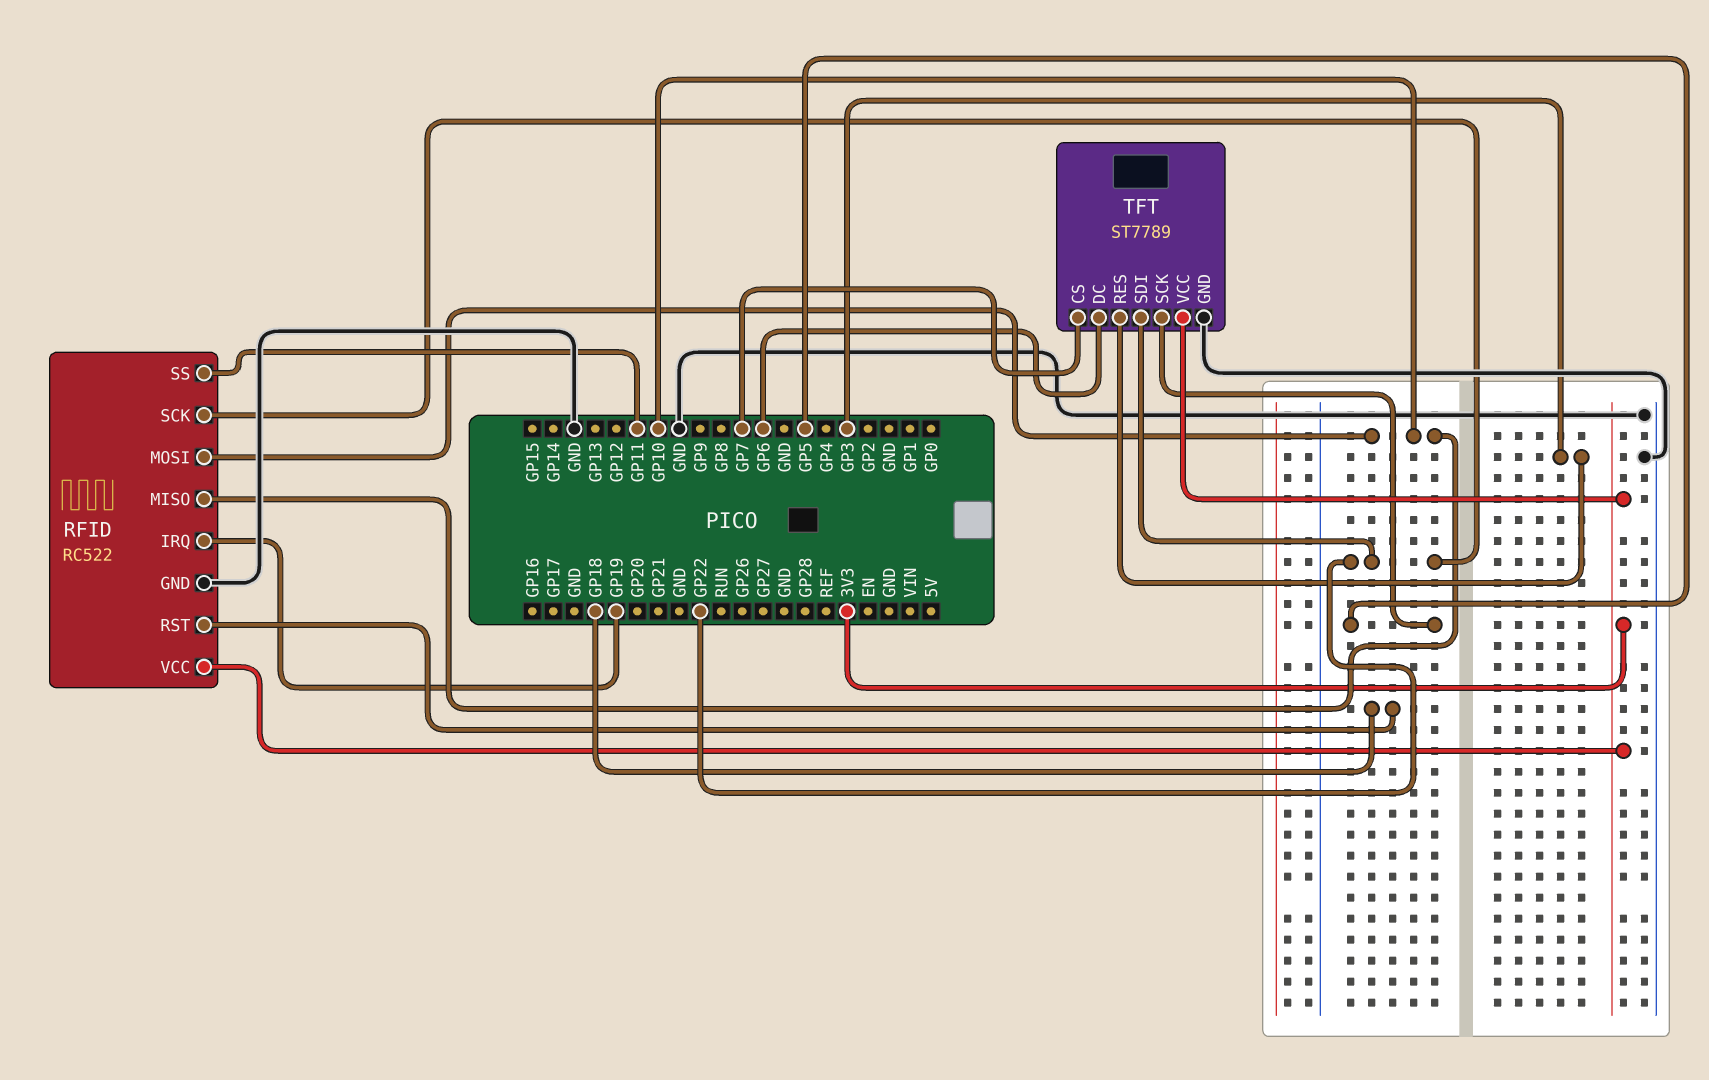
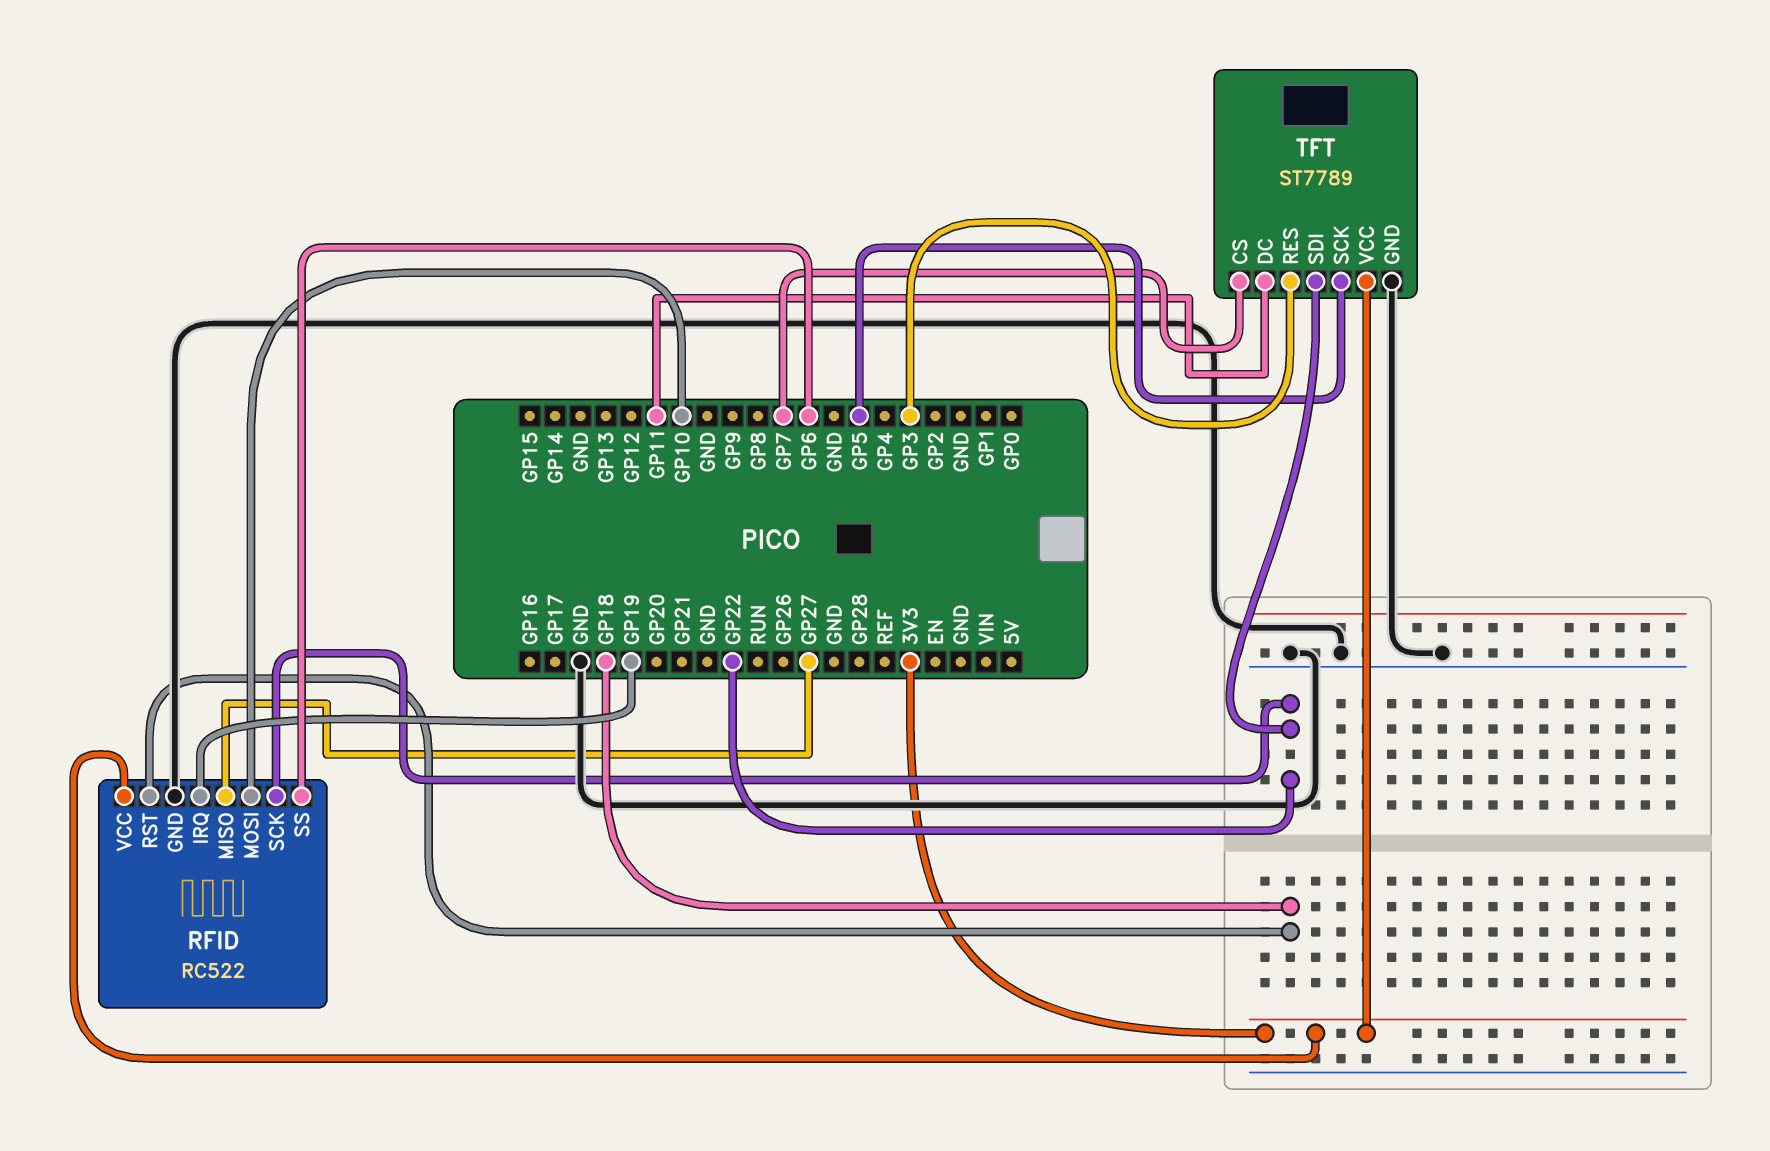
RFID pin MISO: GP10 -> GP27
RFID pin SS: GP11 -> GP6
TFT pin DC: GP6 -> GP11

